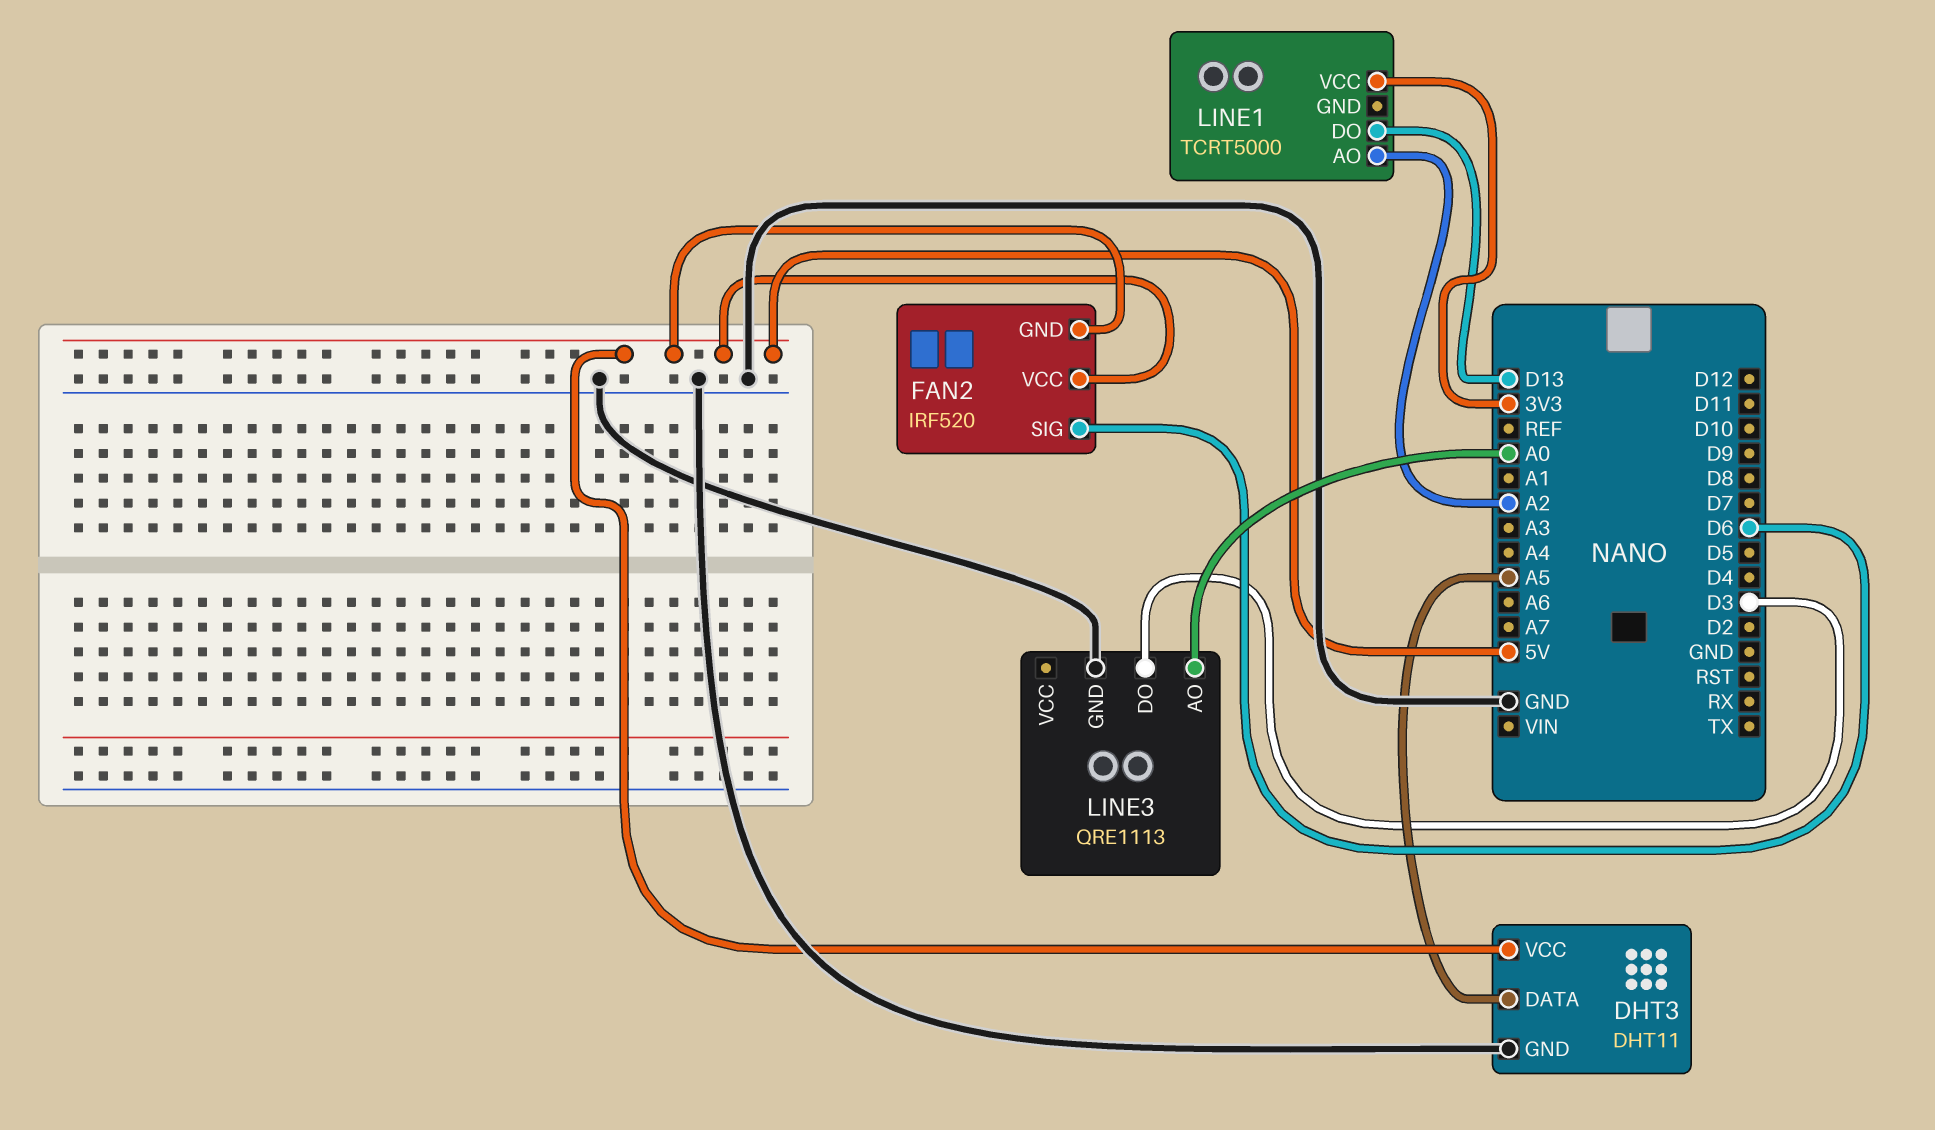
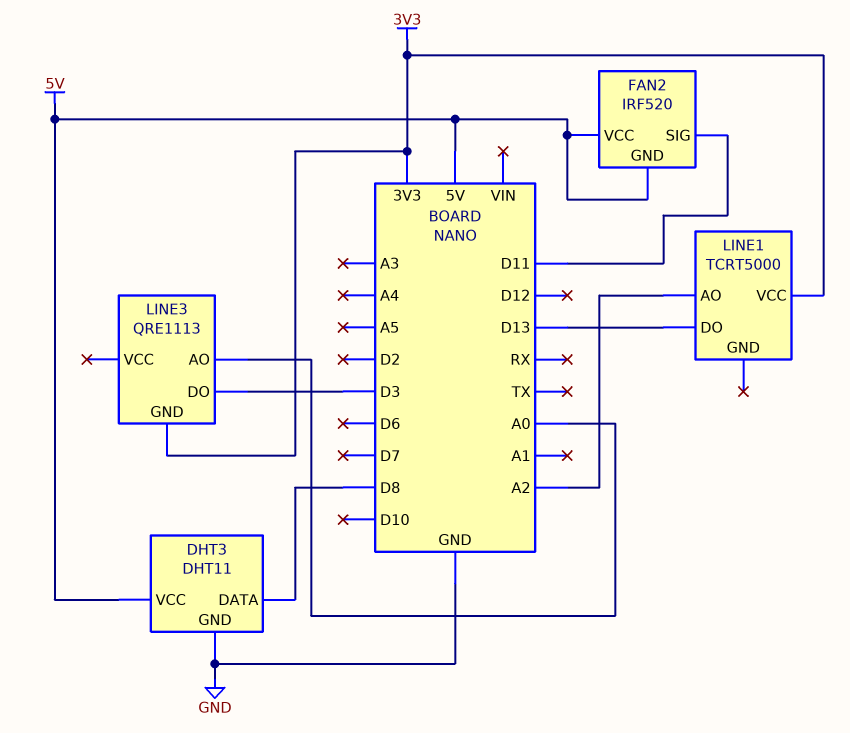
DHT3 pin DATA: A5 -> D8
FAN2 pin SIG: D6 -> D11
LINE3 pin GND: GND -> 3V3

